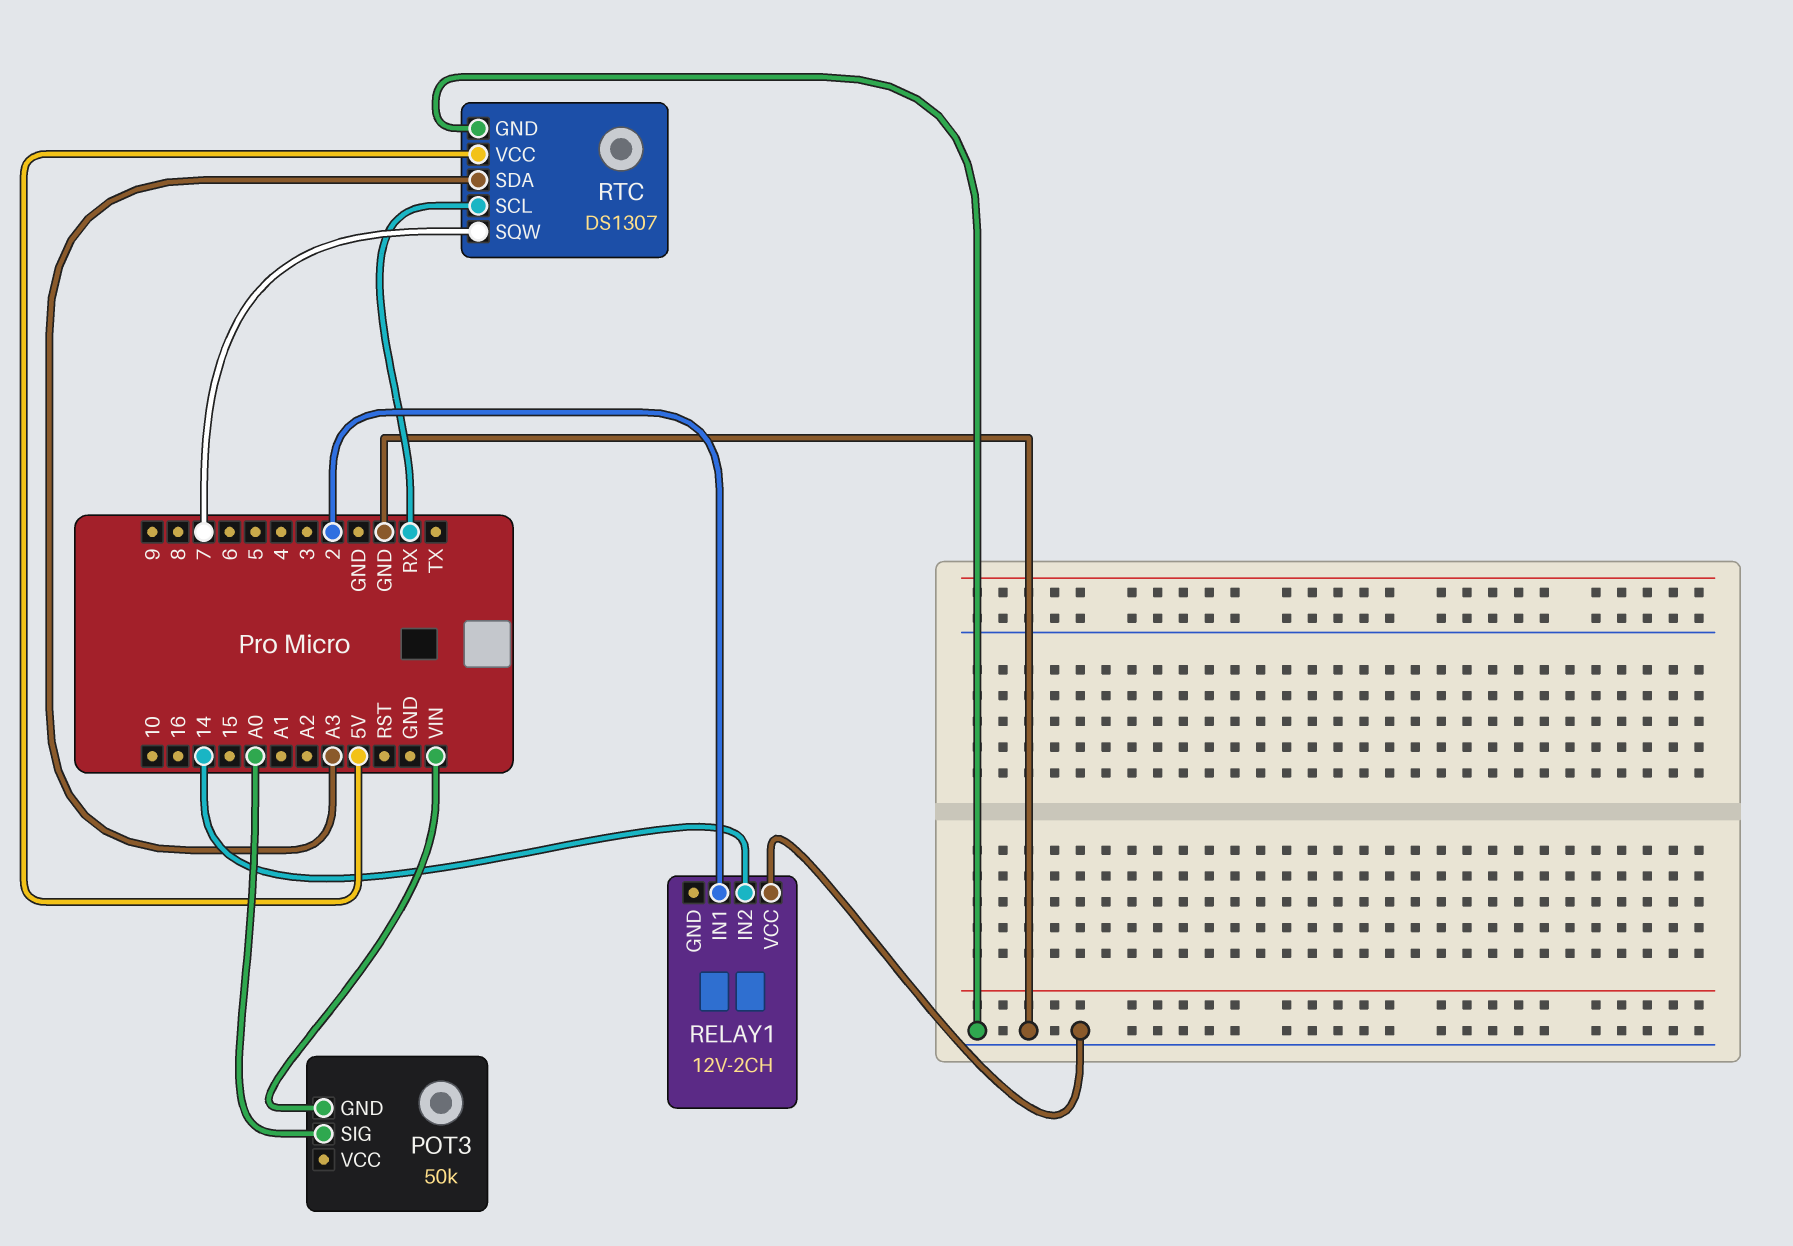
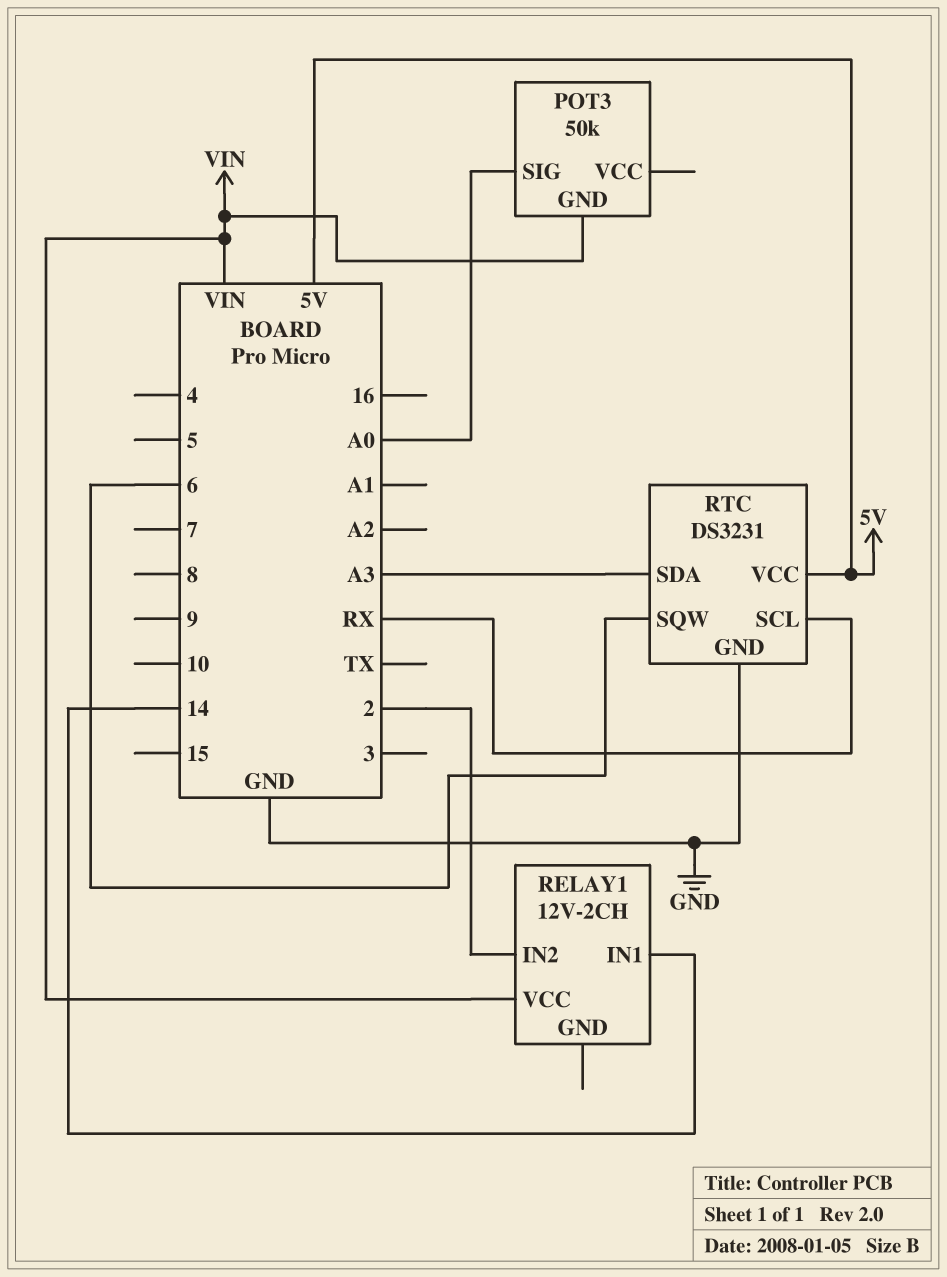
RELAY1 pin IN1: 2 -> 14
RELAY1 pin IN2: 14 -> 2
RELAY1 pin VCC: GND -> VIN
RTC: DS1307 -> DS3231
RTC pin SQW: 7 -> 6

